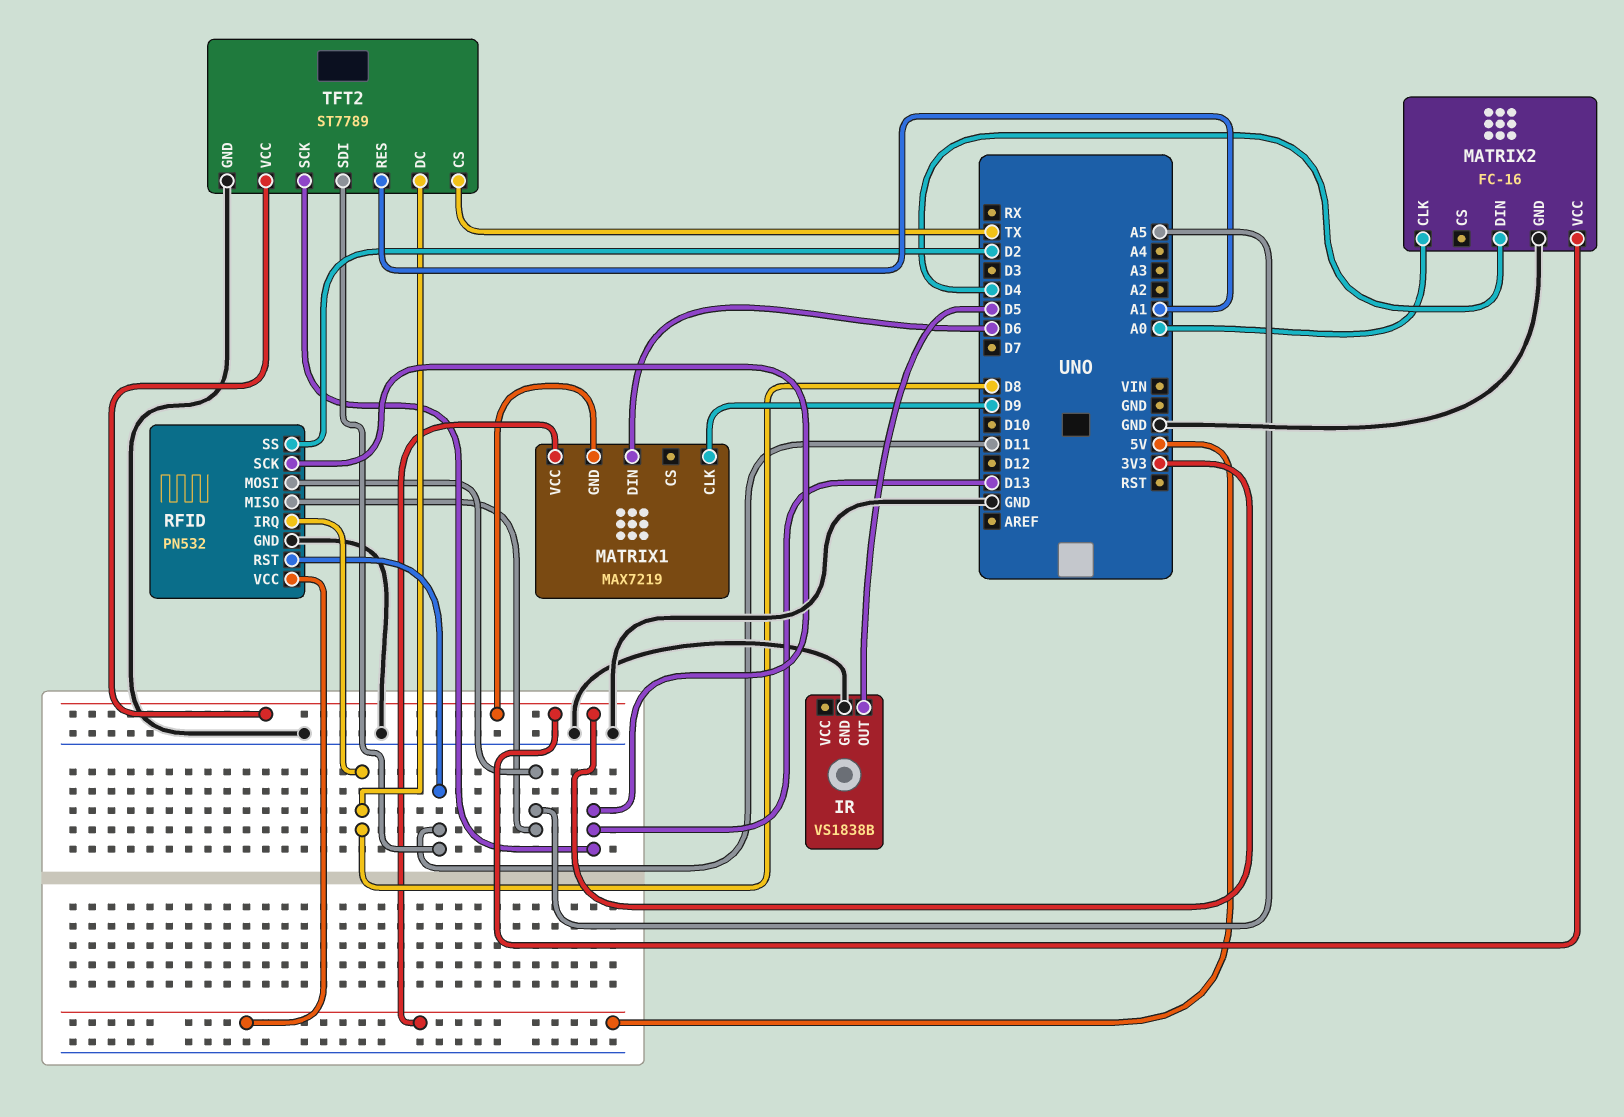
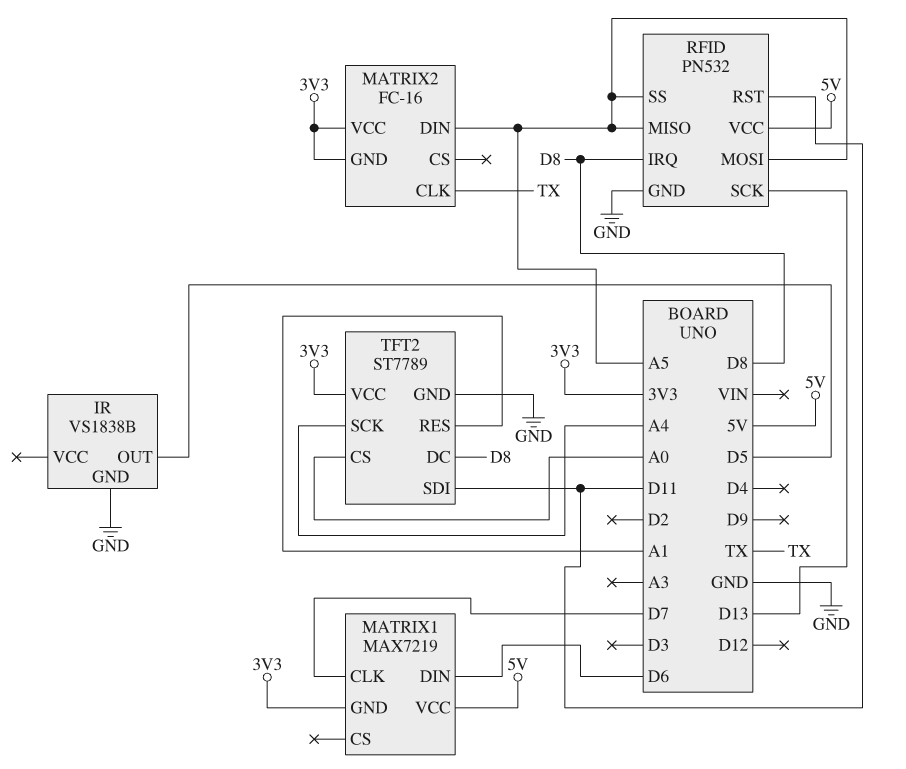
MATRIX1 pin CLK: D9 -> D7
MATRIX2 pin CLK: A0 -> TX
MATRIX2 pin DIN: D4 -> A5
MATRIX2 pin GND: GND -> 3V3
RFID pin SS: D2 -> A5
TFT2 pin CS: TX -> A0
TFT2 pin SCK: D13 -> A4

